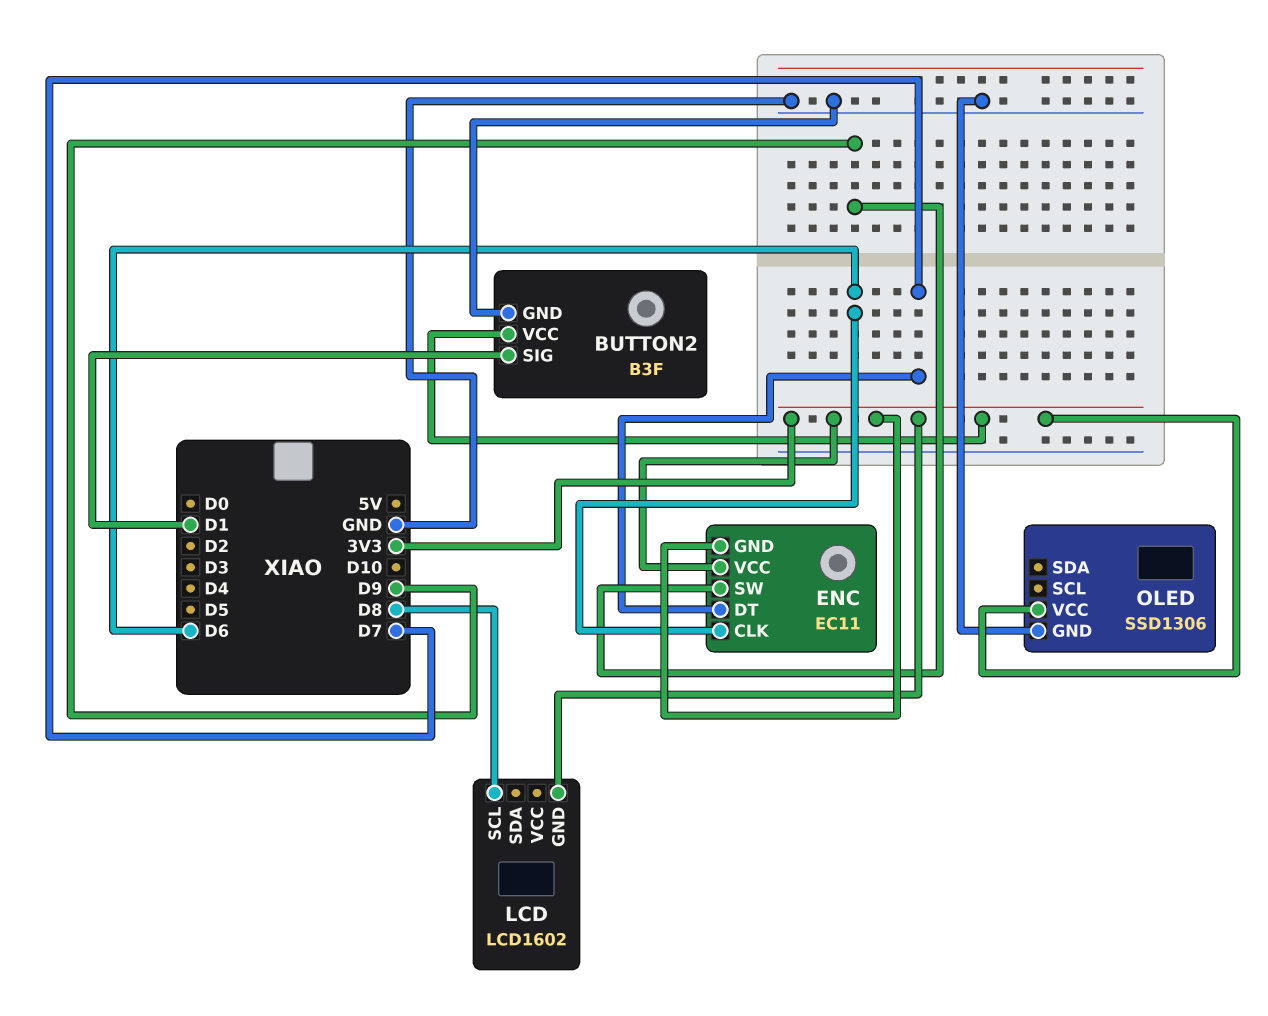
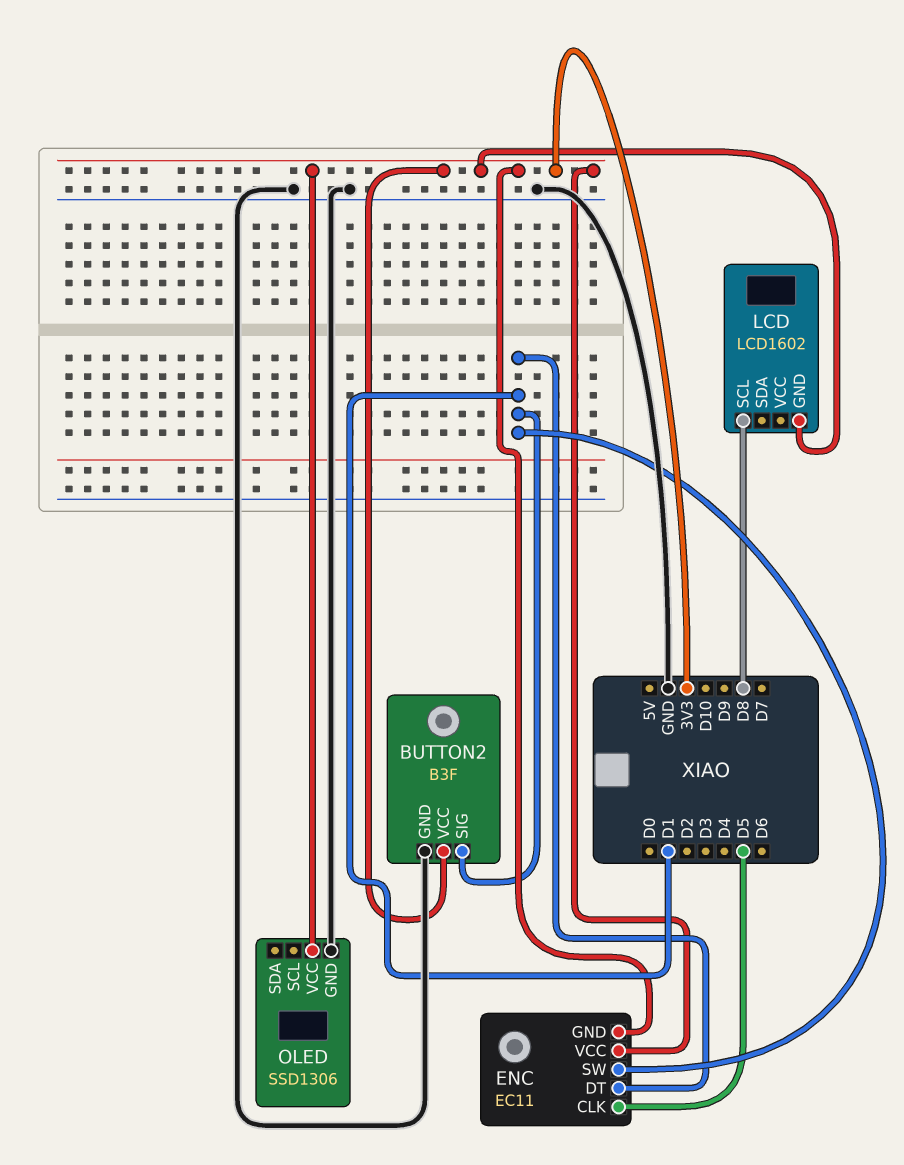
ENC pin CLK: D6 -> D5
ENC pin DT: D7 -> D1
ENC pin SW: D9 -> D1

